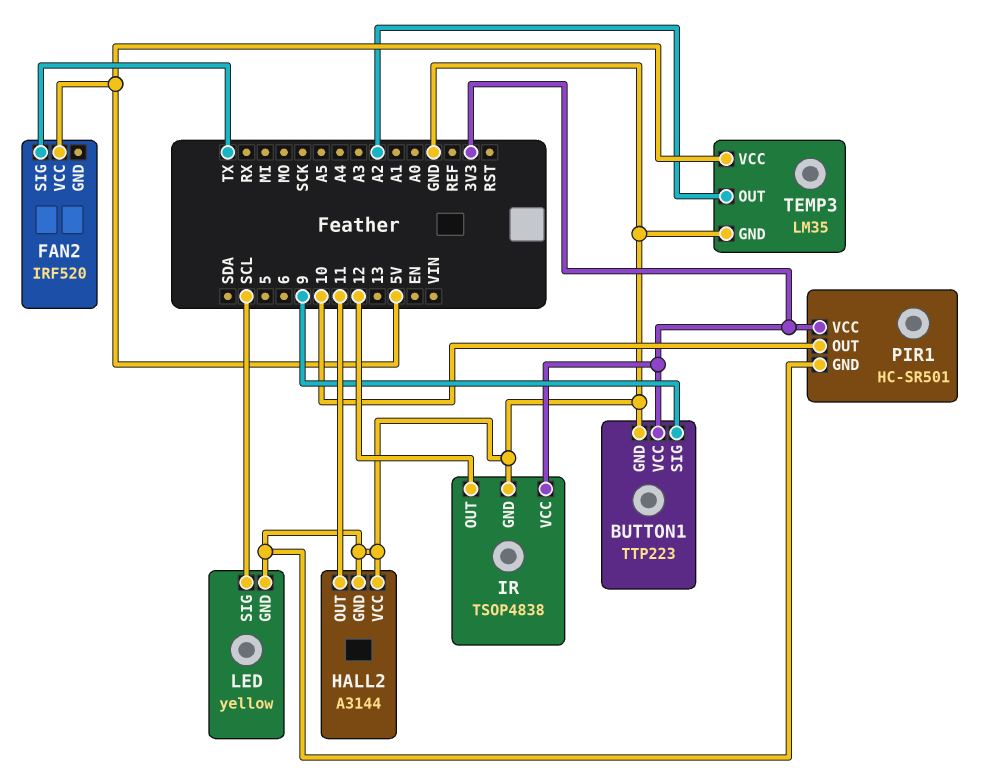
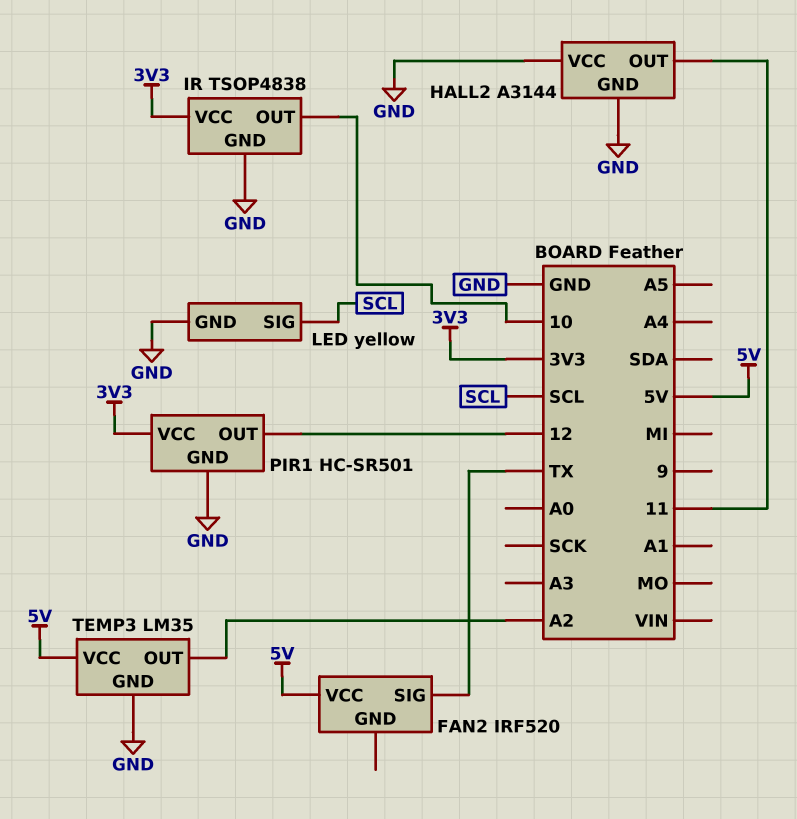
BUTTON1: TTP223 -> none
BUTTON1 pin GND: GND -> none
BUTTON1 pin SIG: 9 -> none
BUTTON1 pin VCC: 3V3 -> none
IR pin OUT: 12 -> 10
PIR1 pin OUT: 10 -> 12

